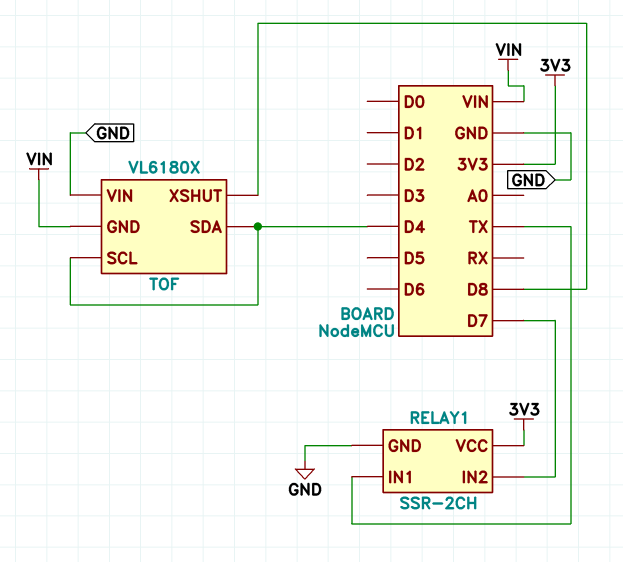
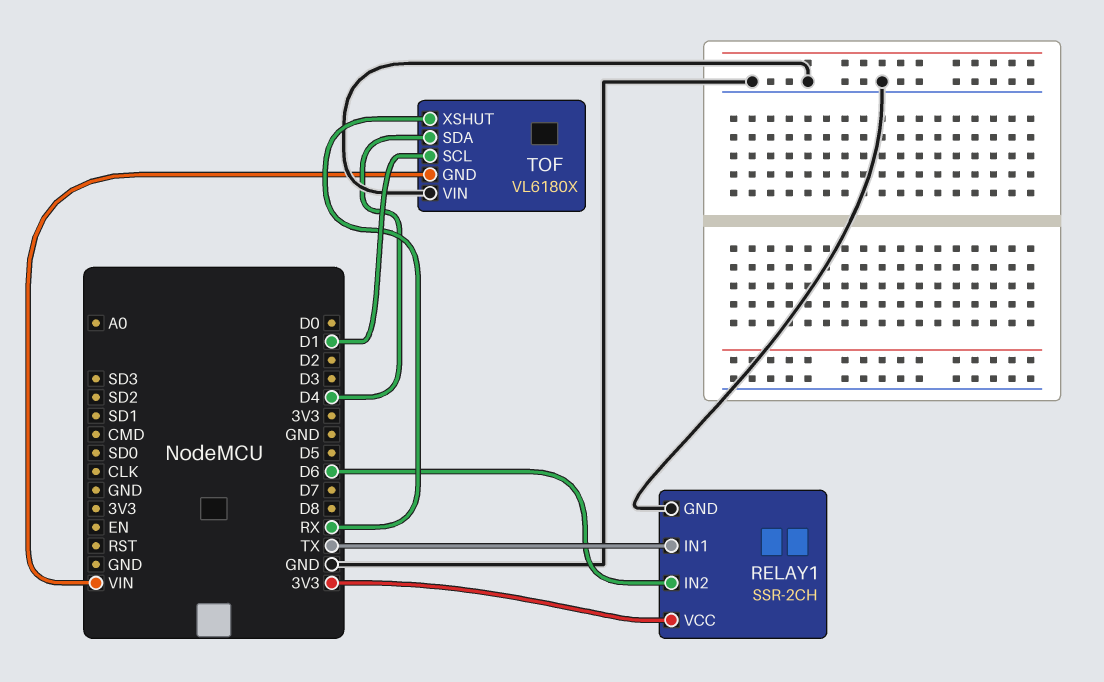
RELAY1 pin IN2: D7 -> D6
TOF pin SCL: D4 -> D1
TOF pin XSHUT: D8 -> RX

